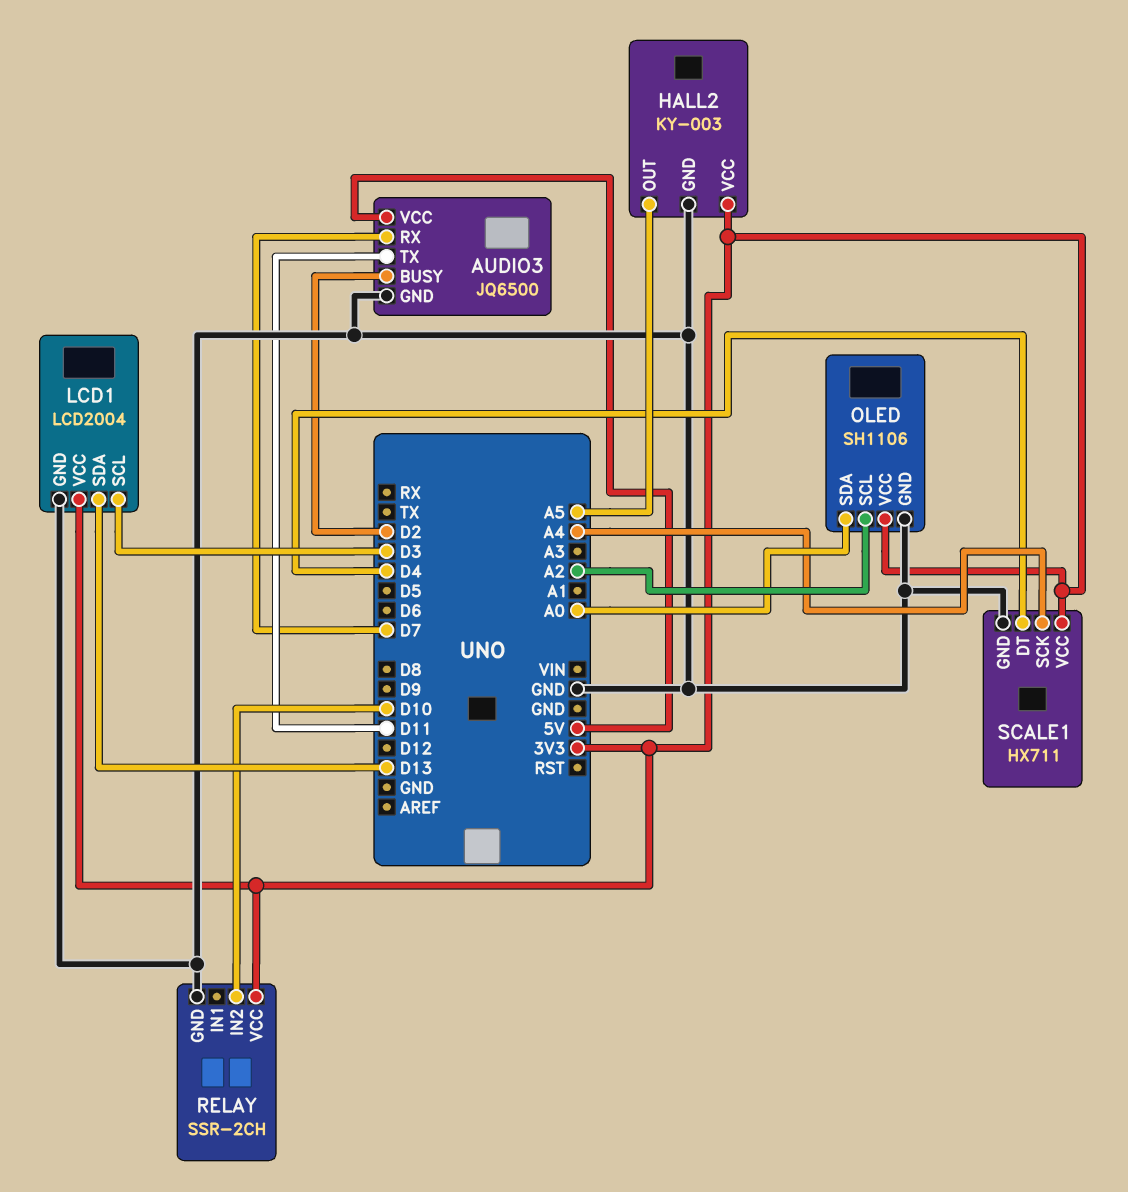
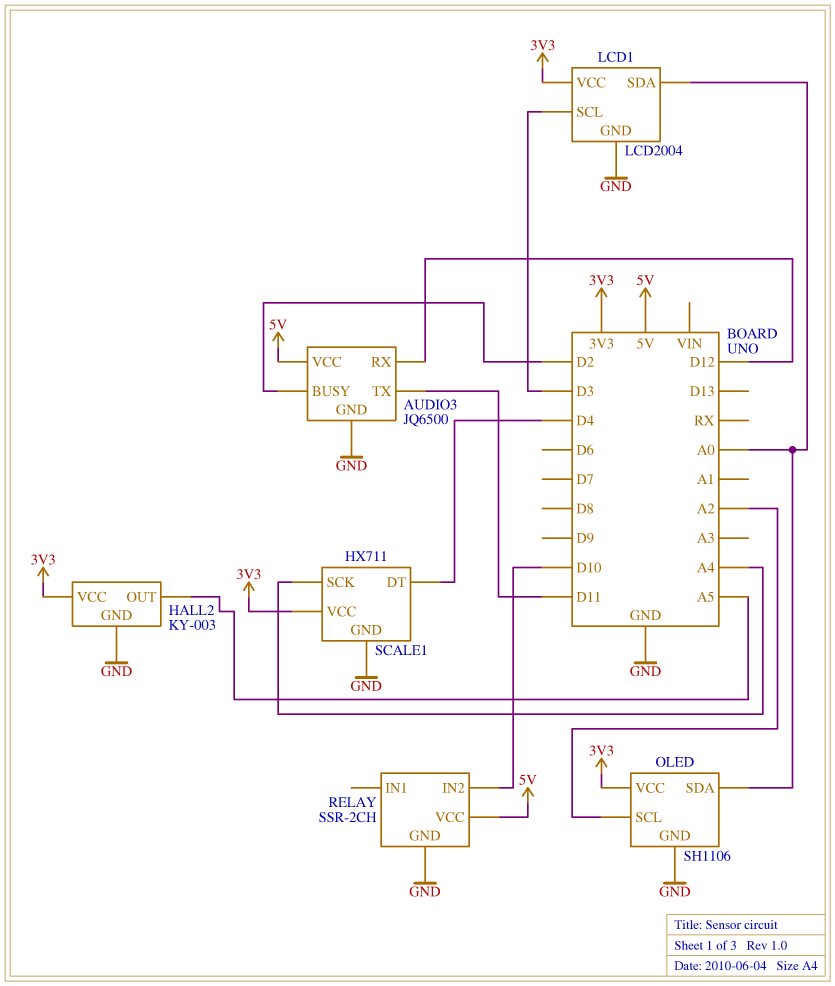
AUDIO3 pin RX: D7 -> D12
LCD1 pin SDA: D13 -> A0
RELAY pin VCC: 3V3 -> 5V

